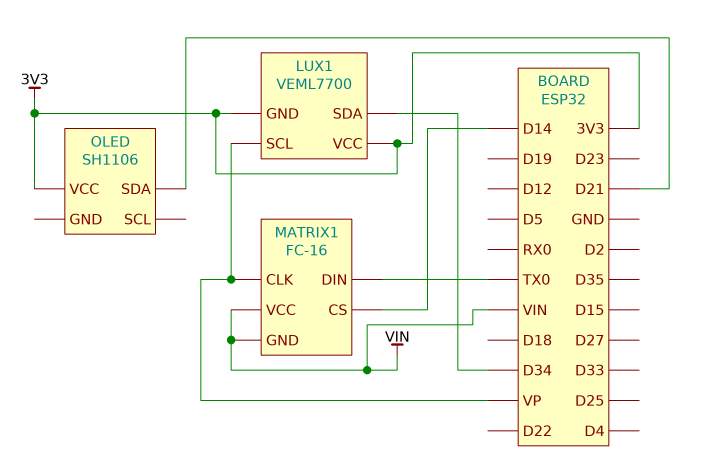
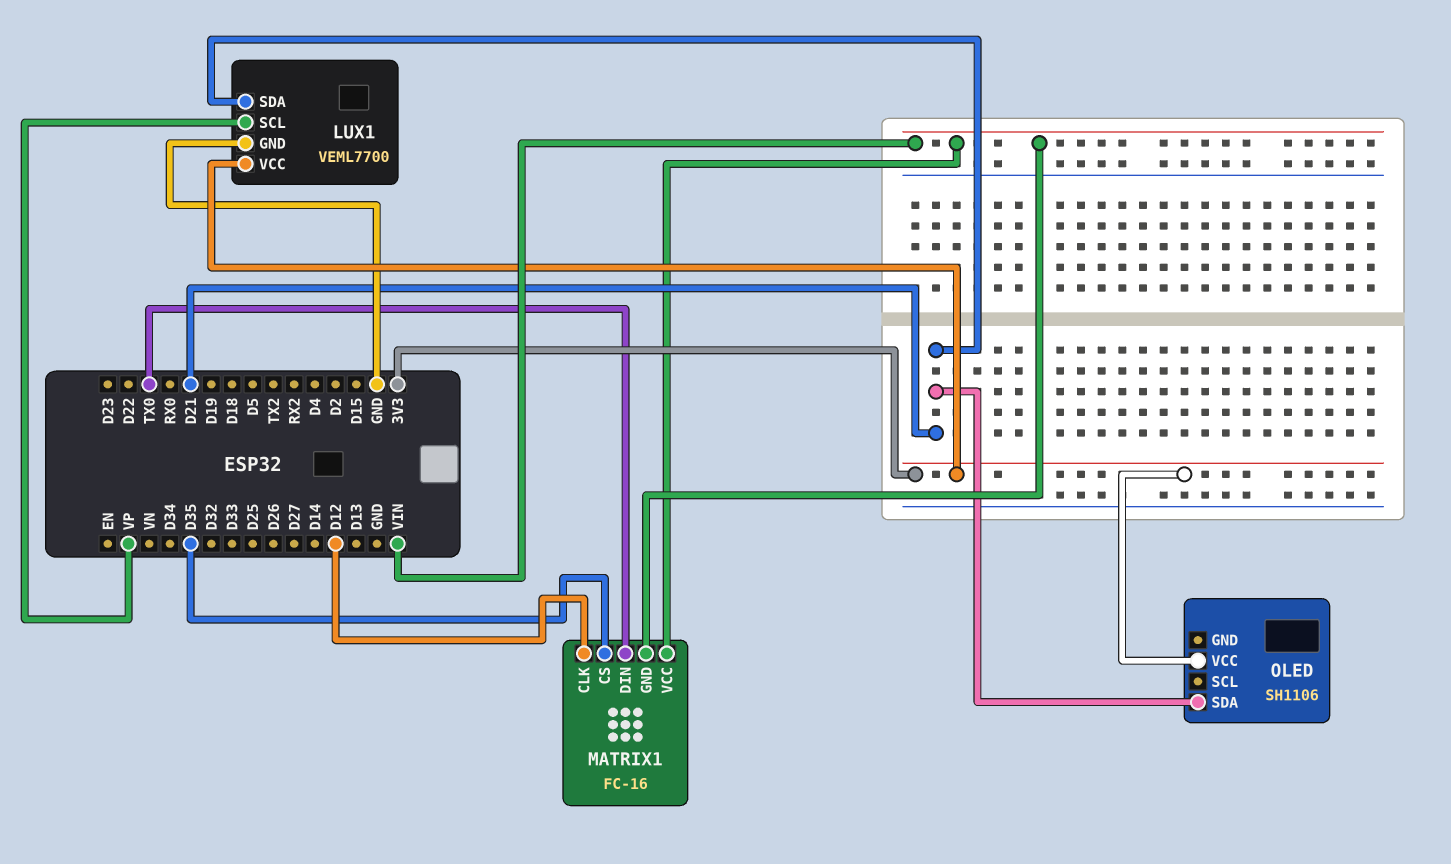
LUX1 pin GND: 3V3 -> GND
LUX1 pin SDA: D34 -> D21
MATRIX1 pin CLK: VP -> D12
MATRIX1 pin CS: D14 -> D35

